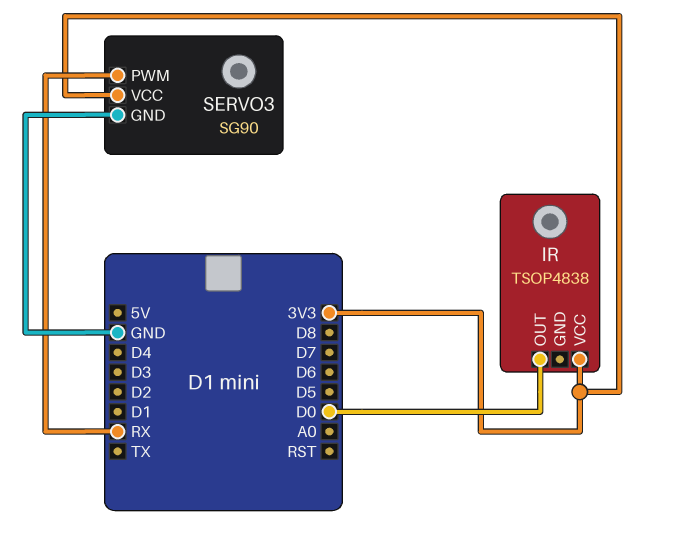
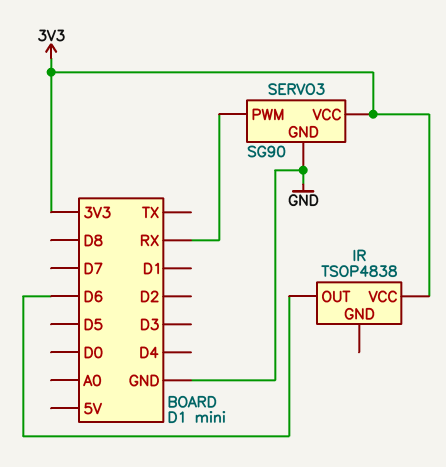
IR pin OUT: D0 -> D6

